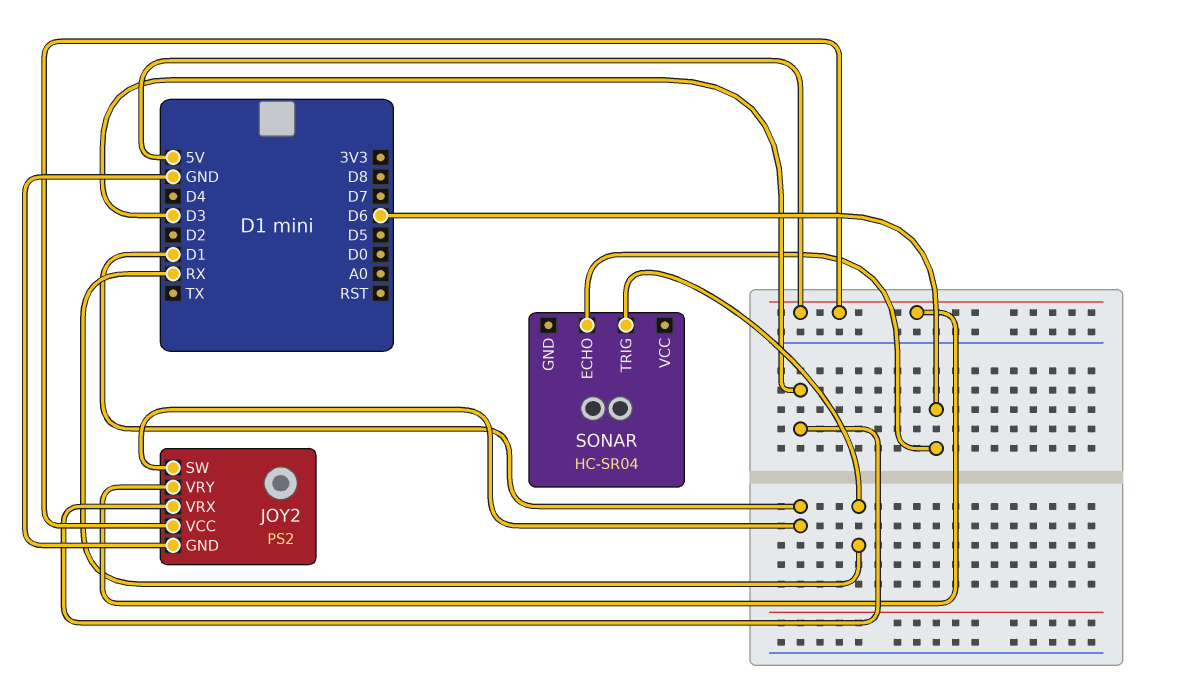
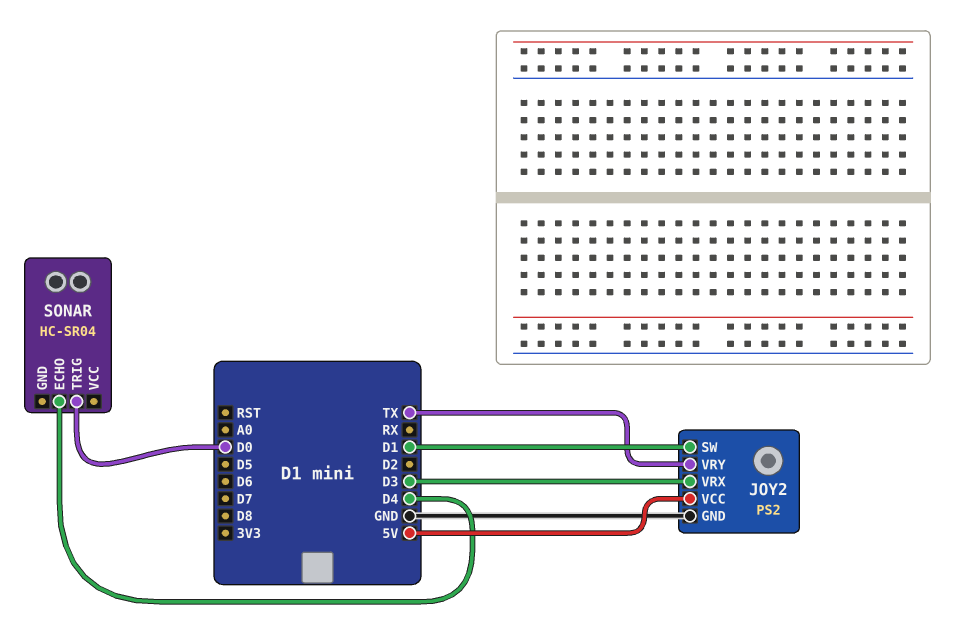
JOY2 pin VRY: 5V -> TX
SONAR pin ECHO: D6 -> D4
SONAR pin TRIG: RX -> D0

